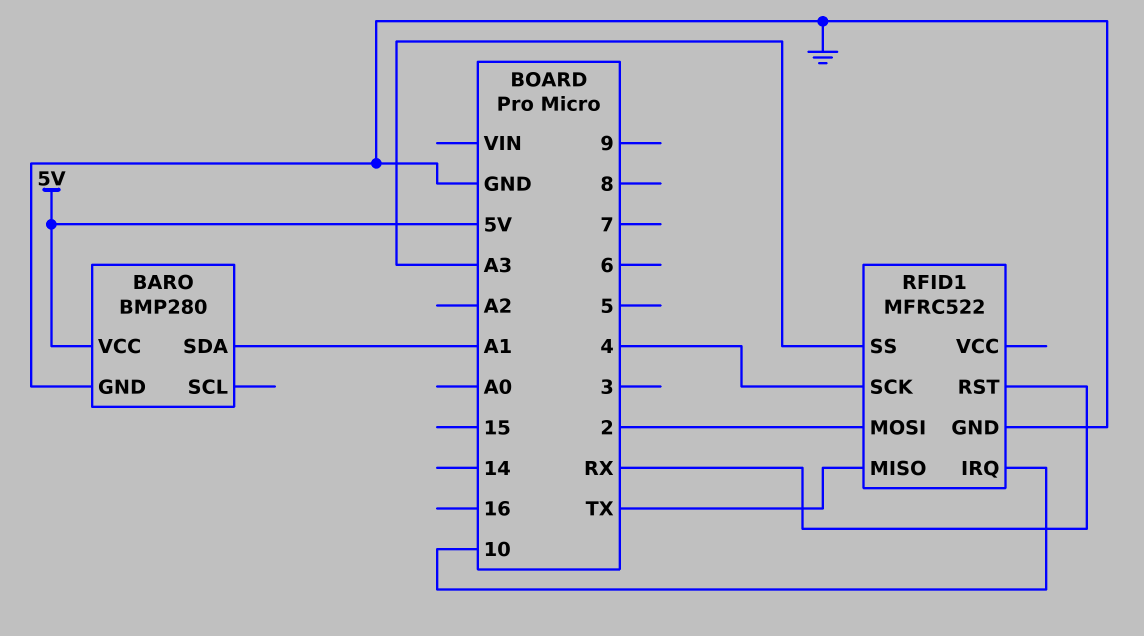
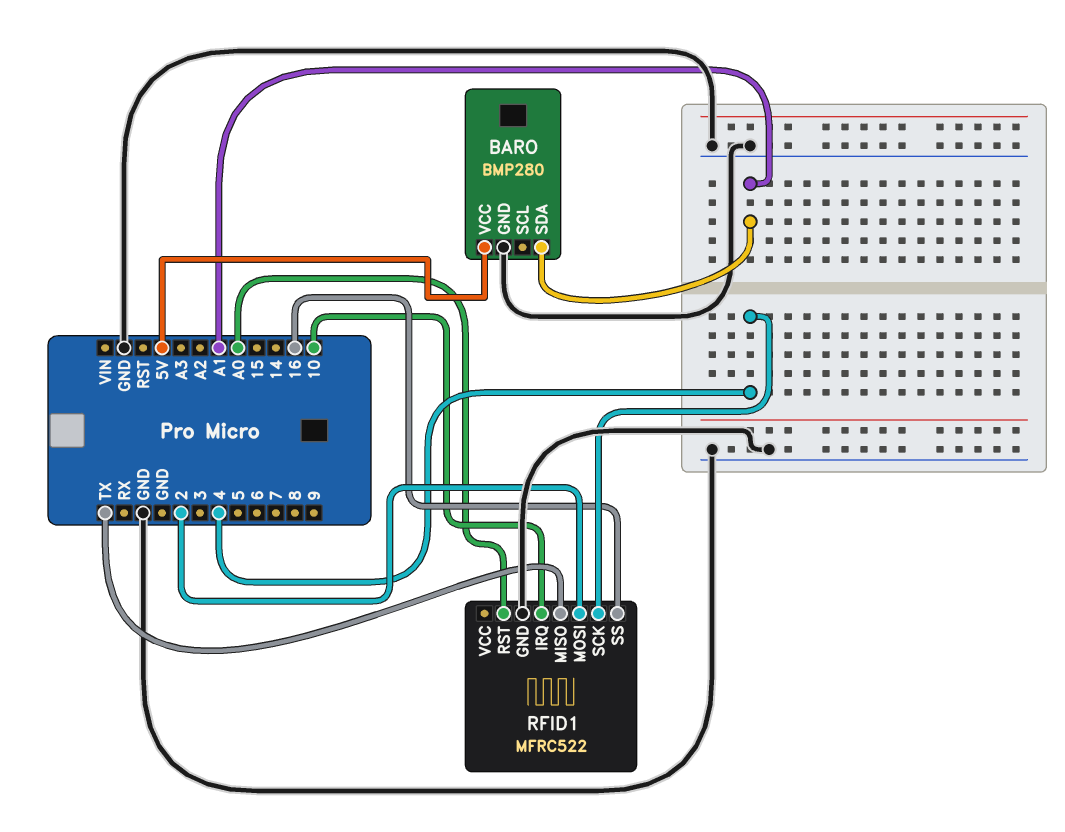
RFID1 pin RST: RX -> A0
RFID1 pin SS: A3 -> 16

